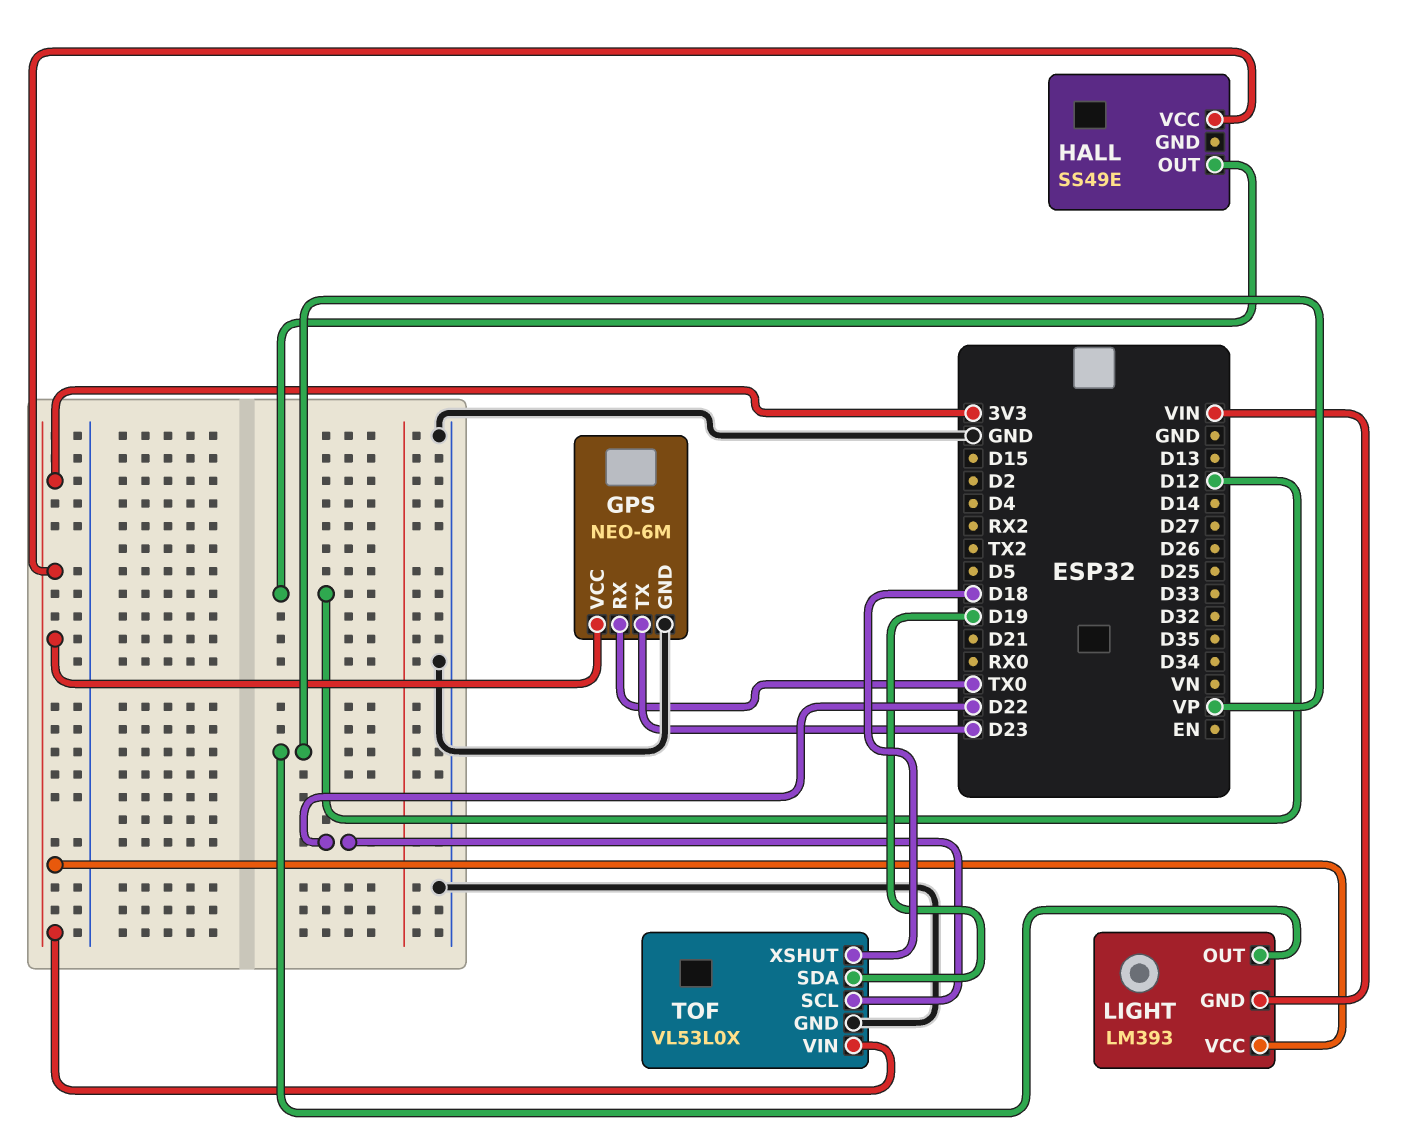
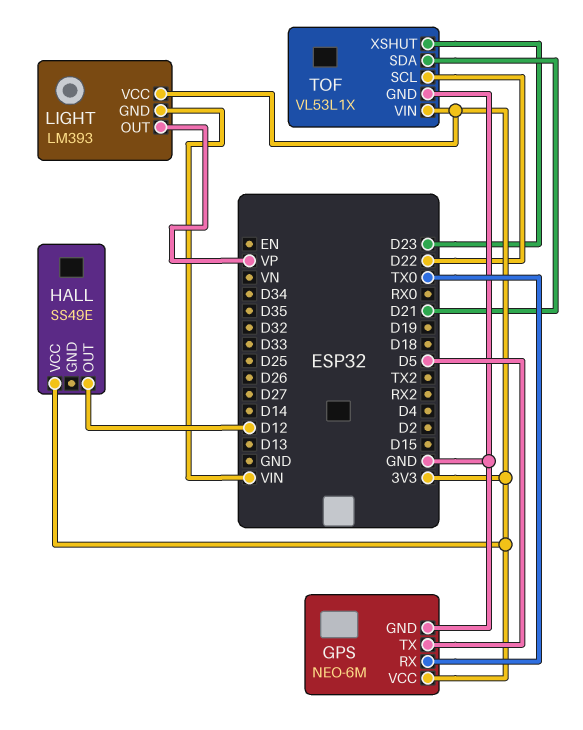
GPS pin TX: D23 -> D5
TOF: VL53L0X -> VL53L1X
TOF pin SDA: D19 -> D21
TOF pin XSHUT: D18 -> D23

